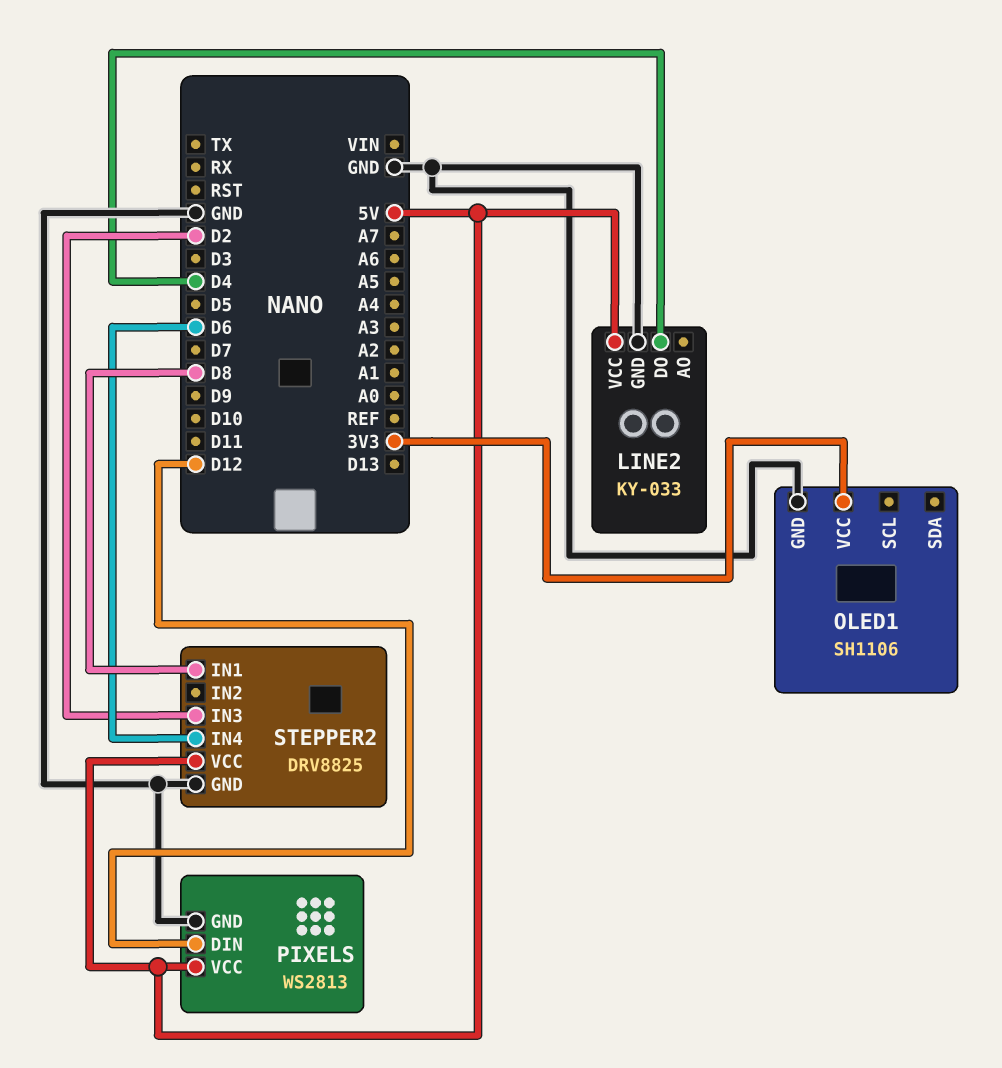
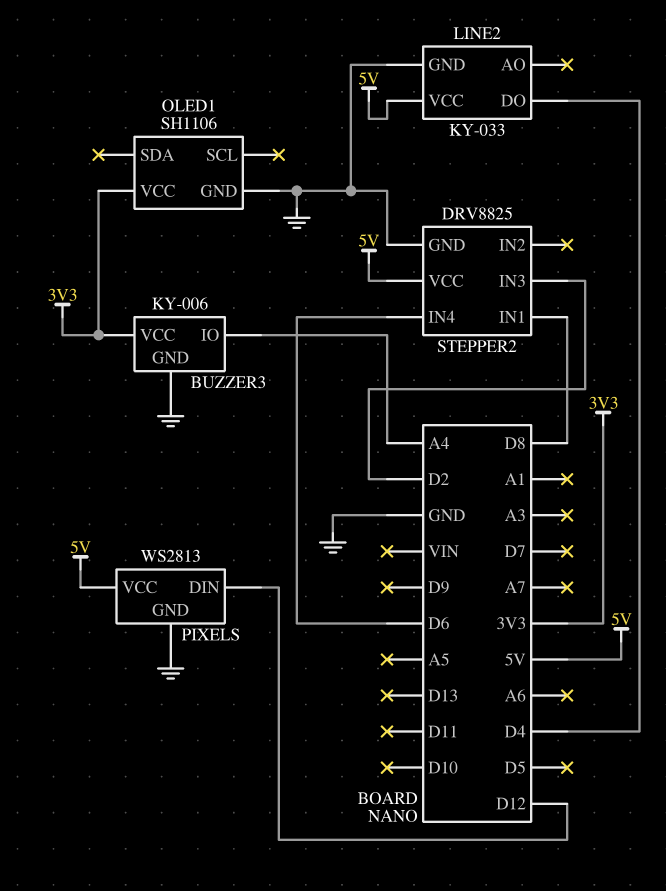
BUZZER3: none -> KY-006
BUZZER3 pin GND: none -> GND
BUZZER3 pin IO: none -> A4
BUZZER3 pin VCC: none -> 3V3

